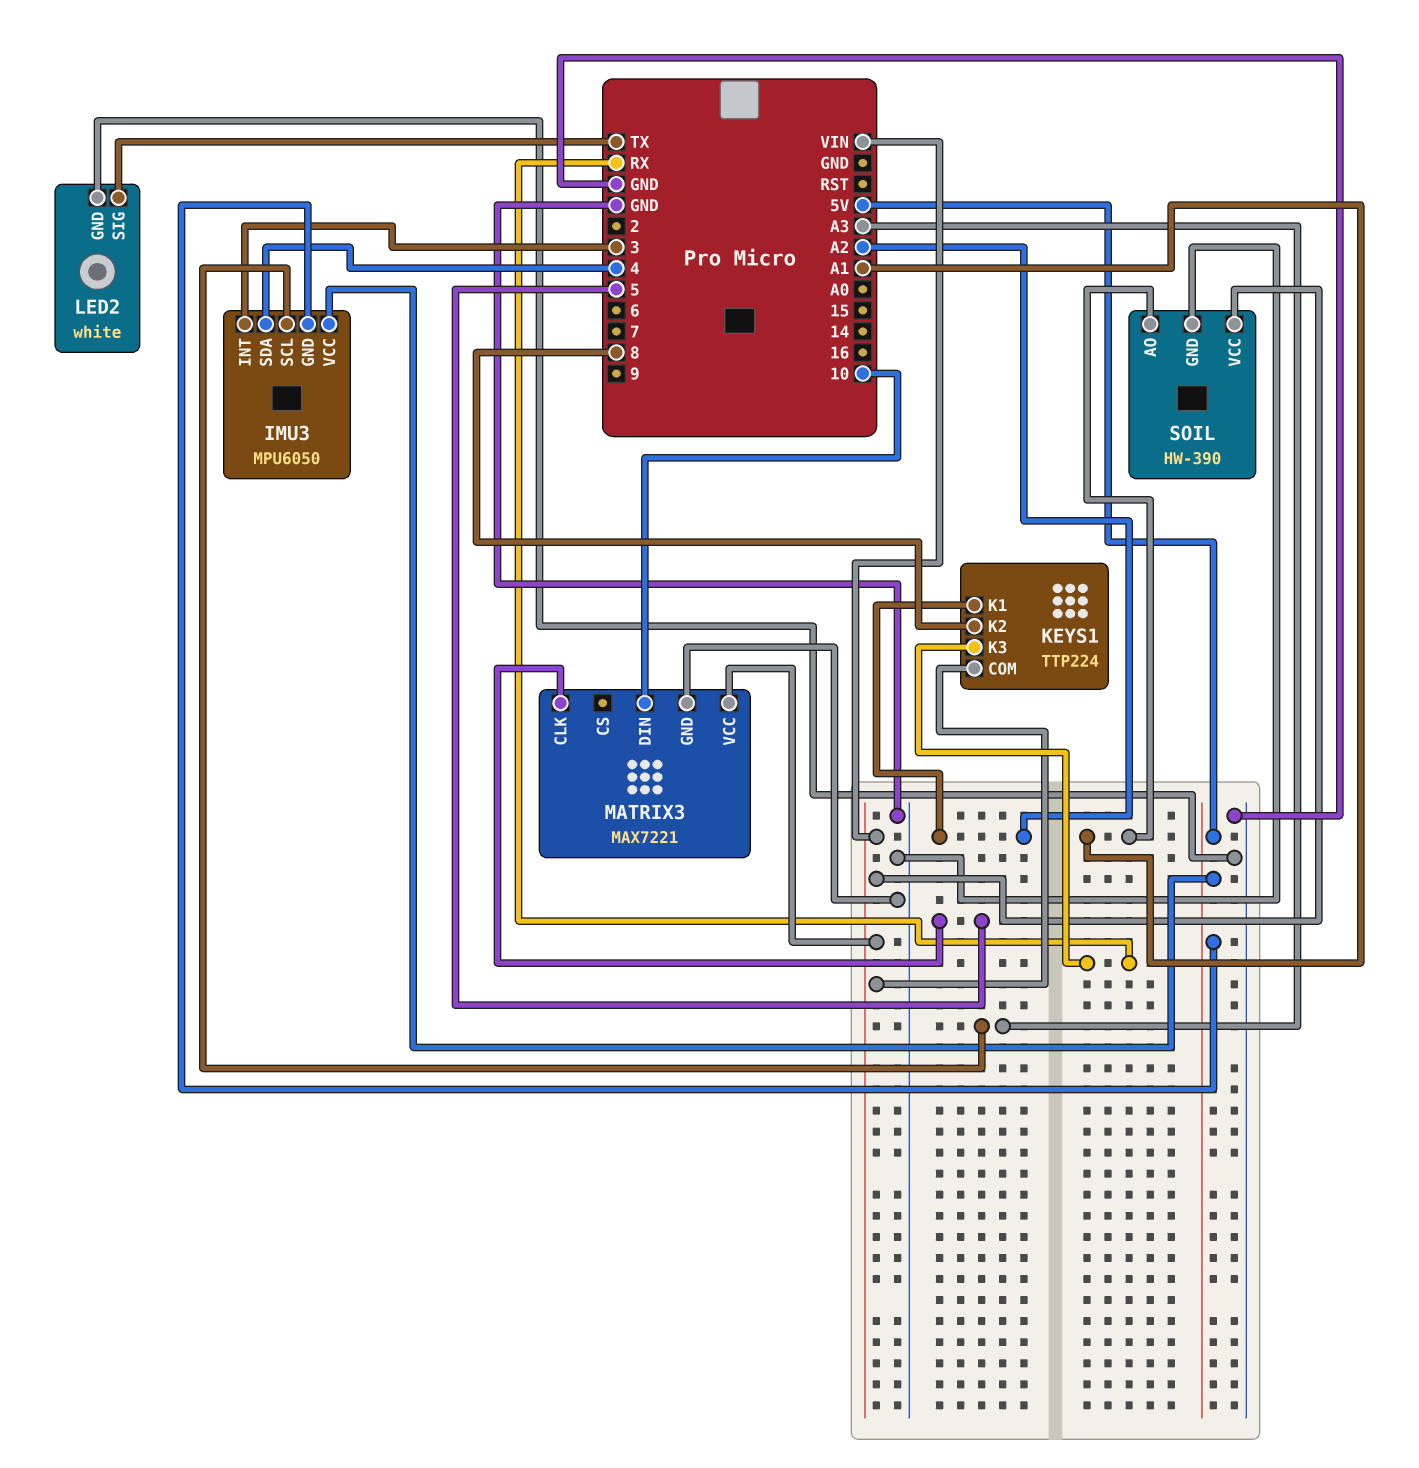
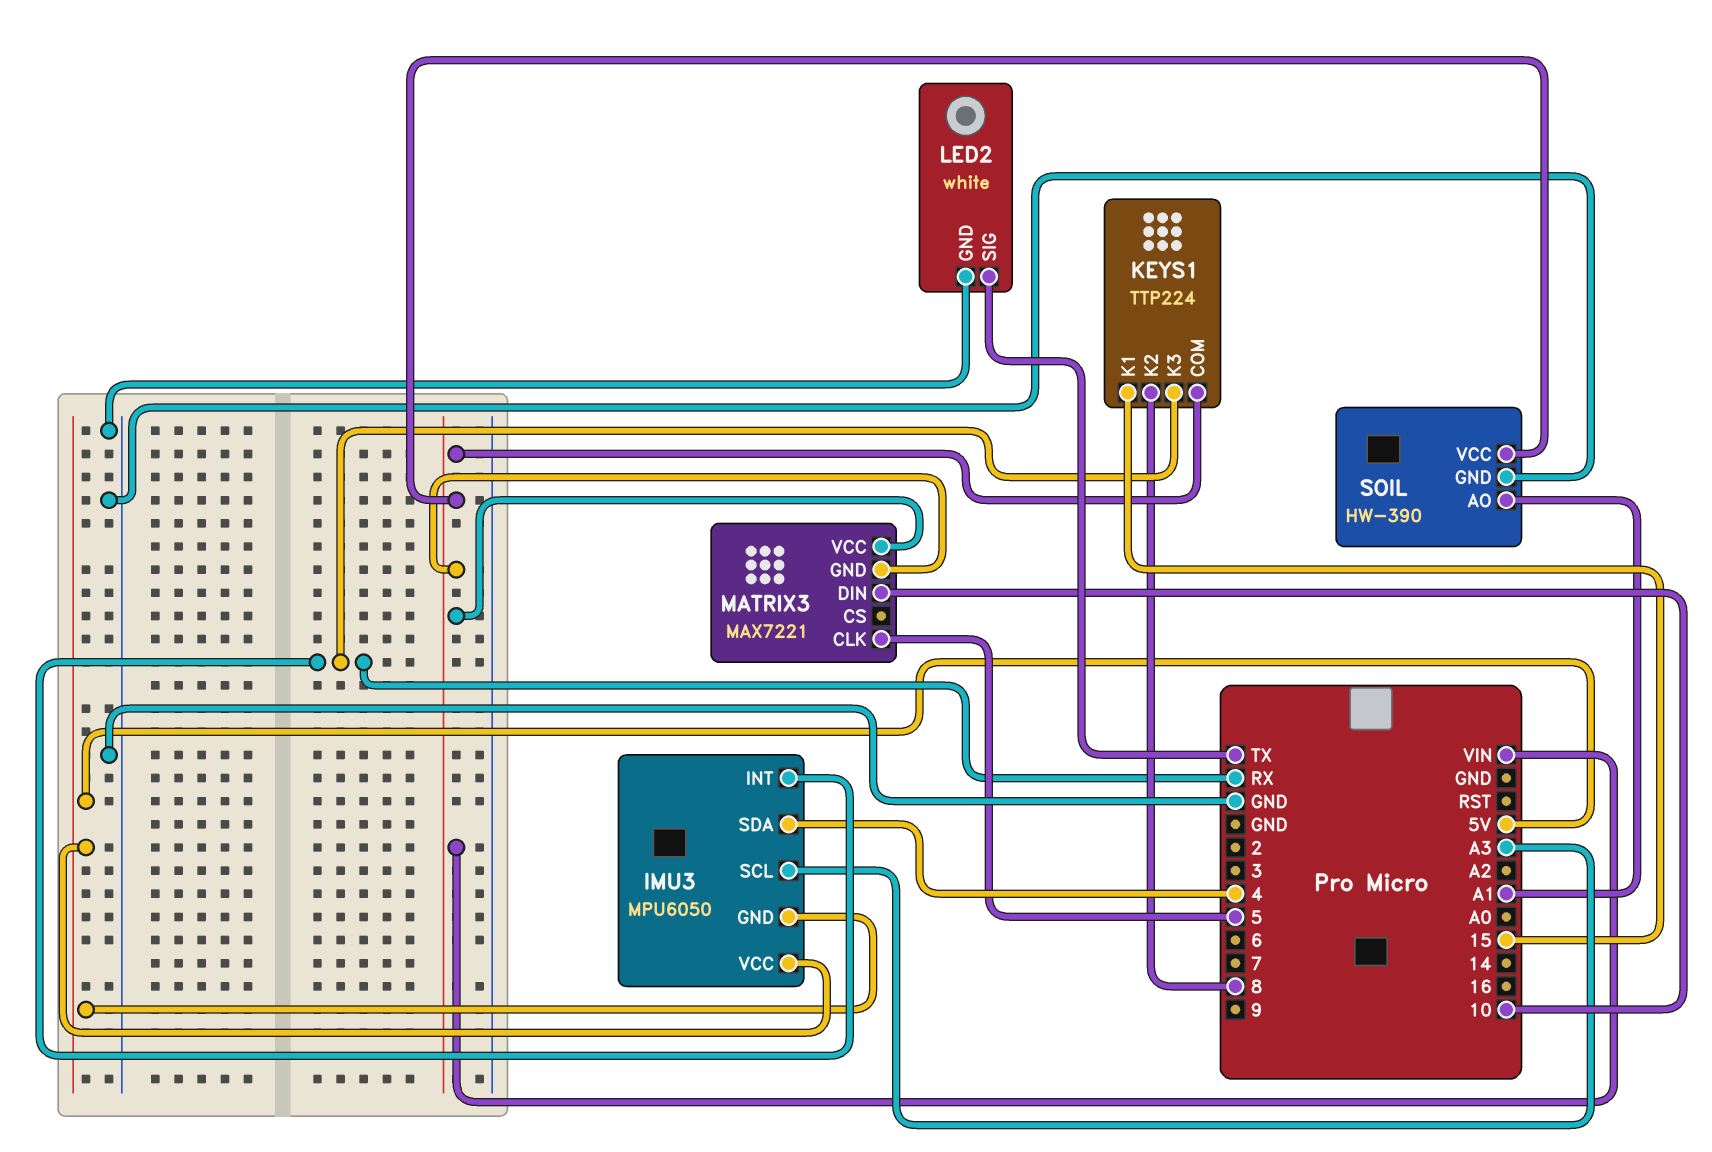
IMU3 pin INT: 3 -> RX
KEYS1 pin K1: A2 -> 15
MATRIX3 pin GND: GND -> VIN

